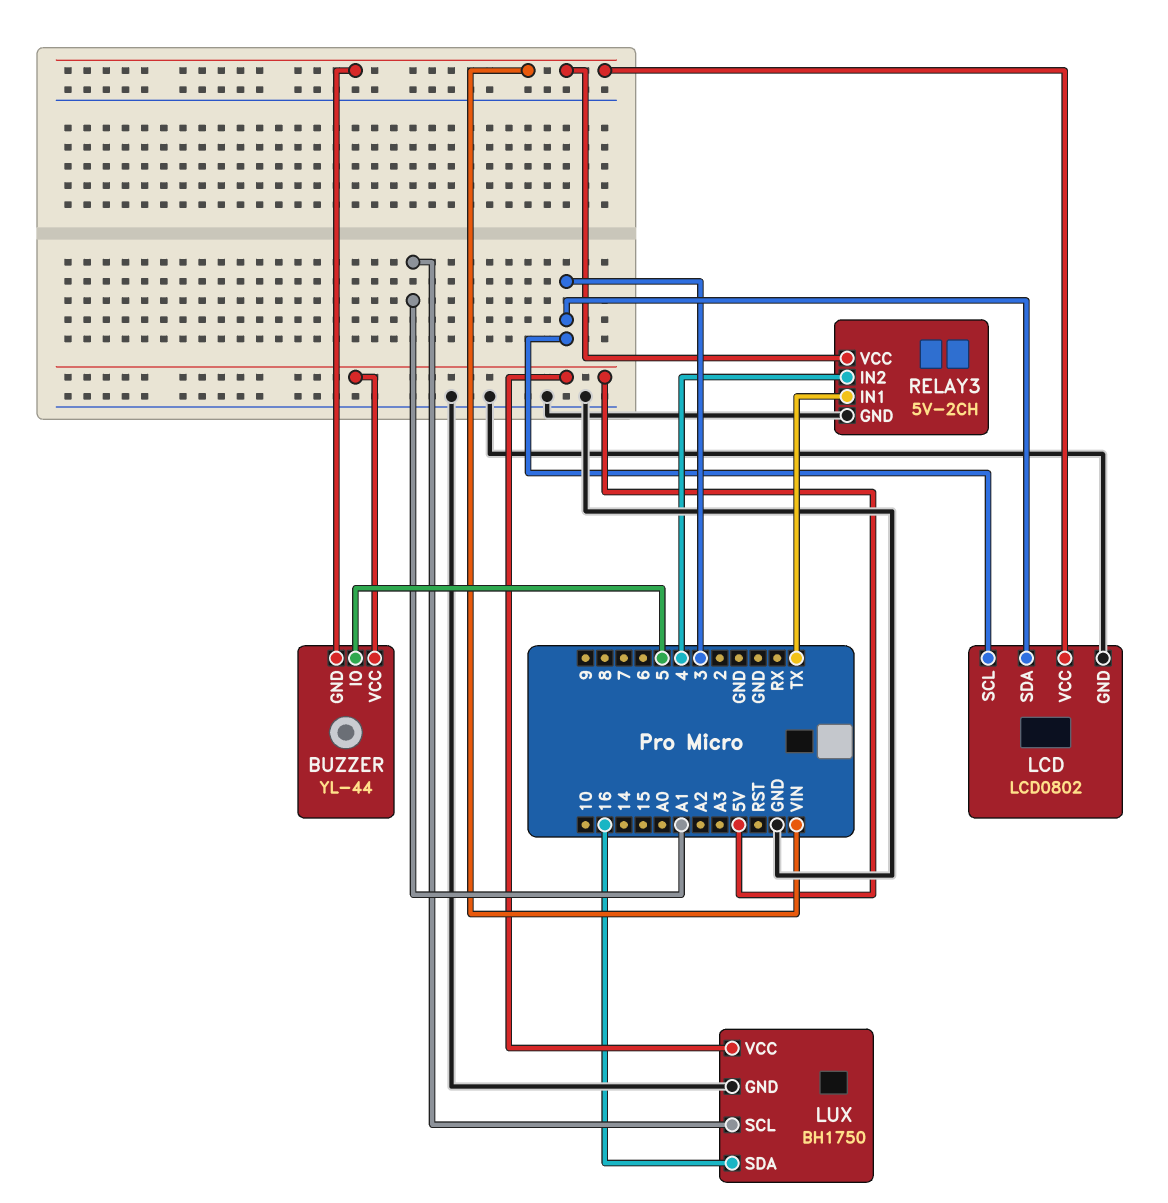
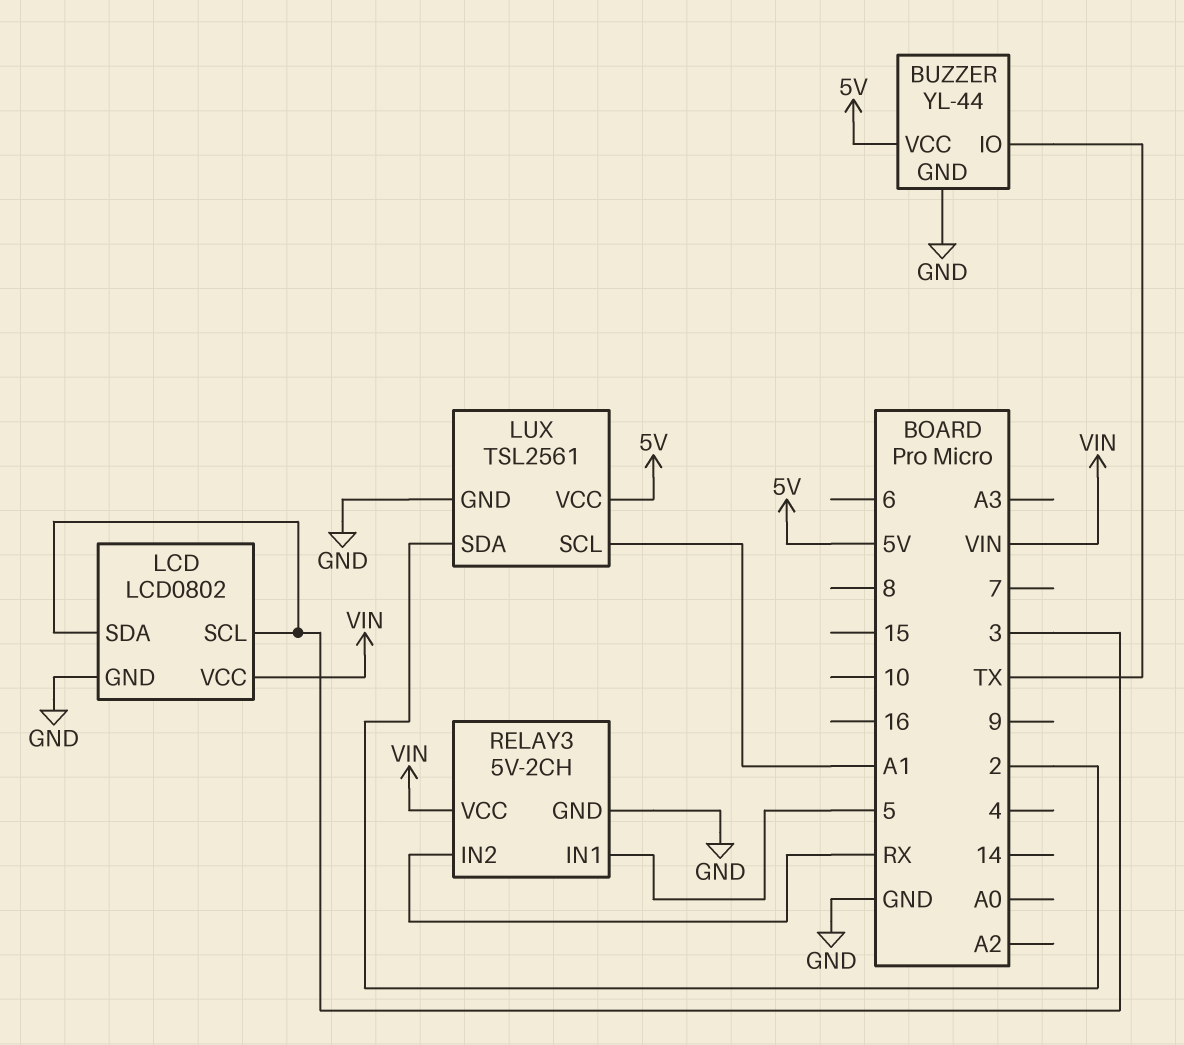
BUZZER pin GND: VIN -> GND
BUZZER pin IO: 5 -> TX
LUX: BH1750 -> TSL2561
LUX pin SDA: 16 -> 2
RELAY3 pin IN1: TX -> 5
RELAY3 pin IN2: 4 -> RX

